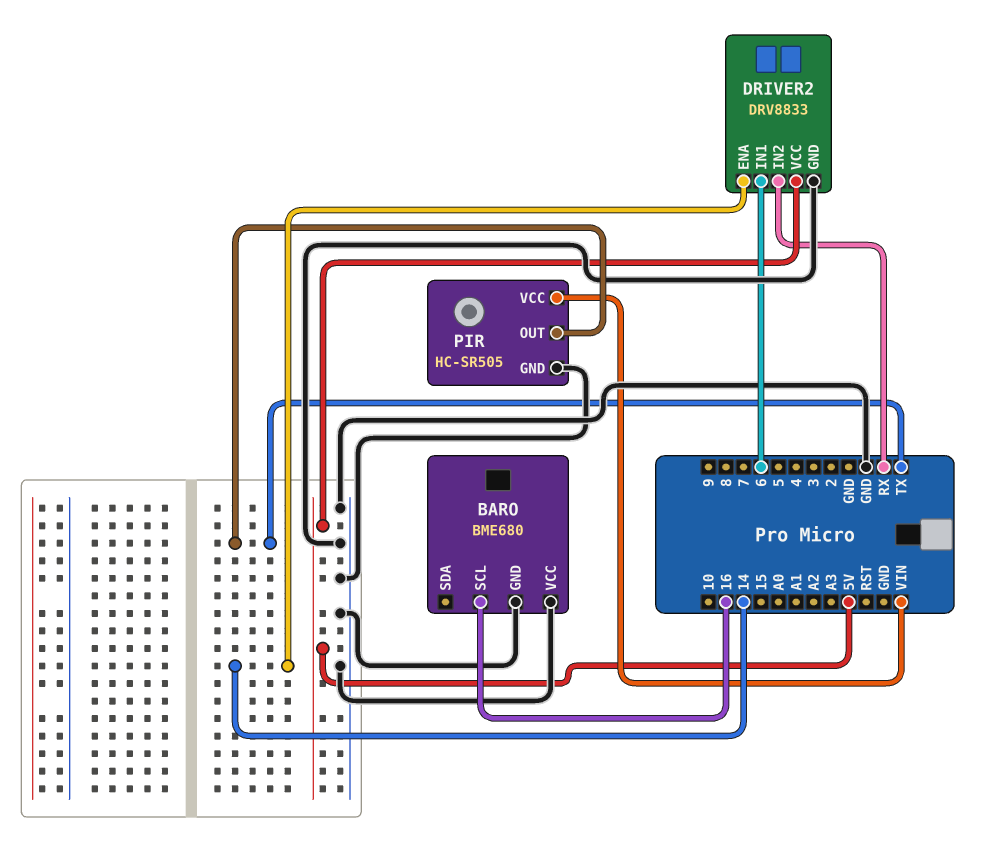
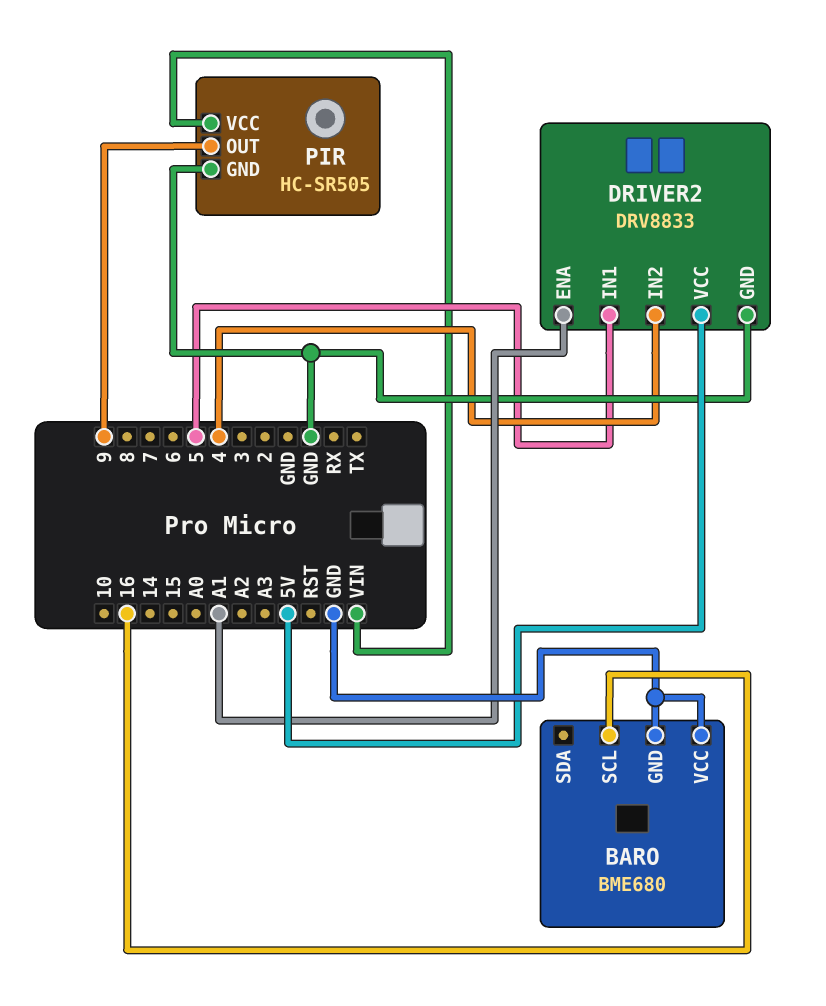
DRIVER2 pin ENA: 14 -> A1
DRIVER2 pin IN1: 6 -> 5
DRIVER2 pin IN2: RX -> 4
PIR pin OUT: TX -> 9

